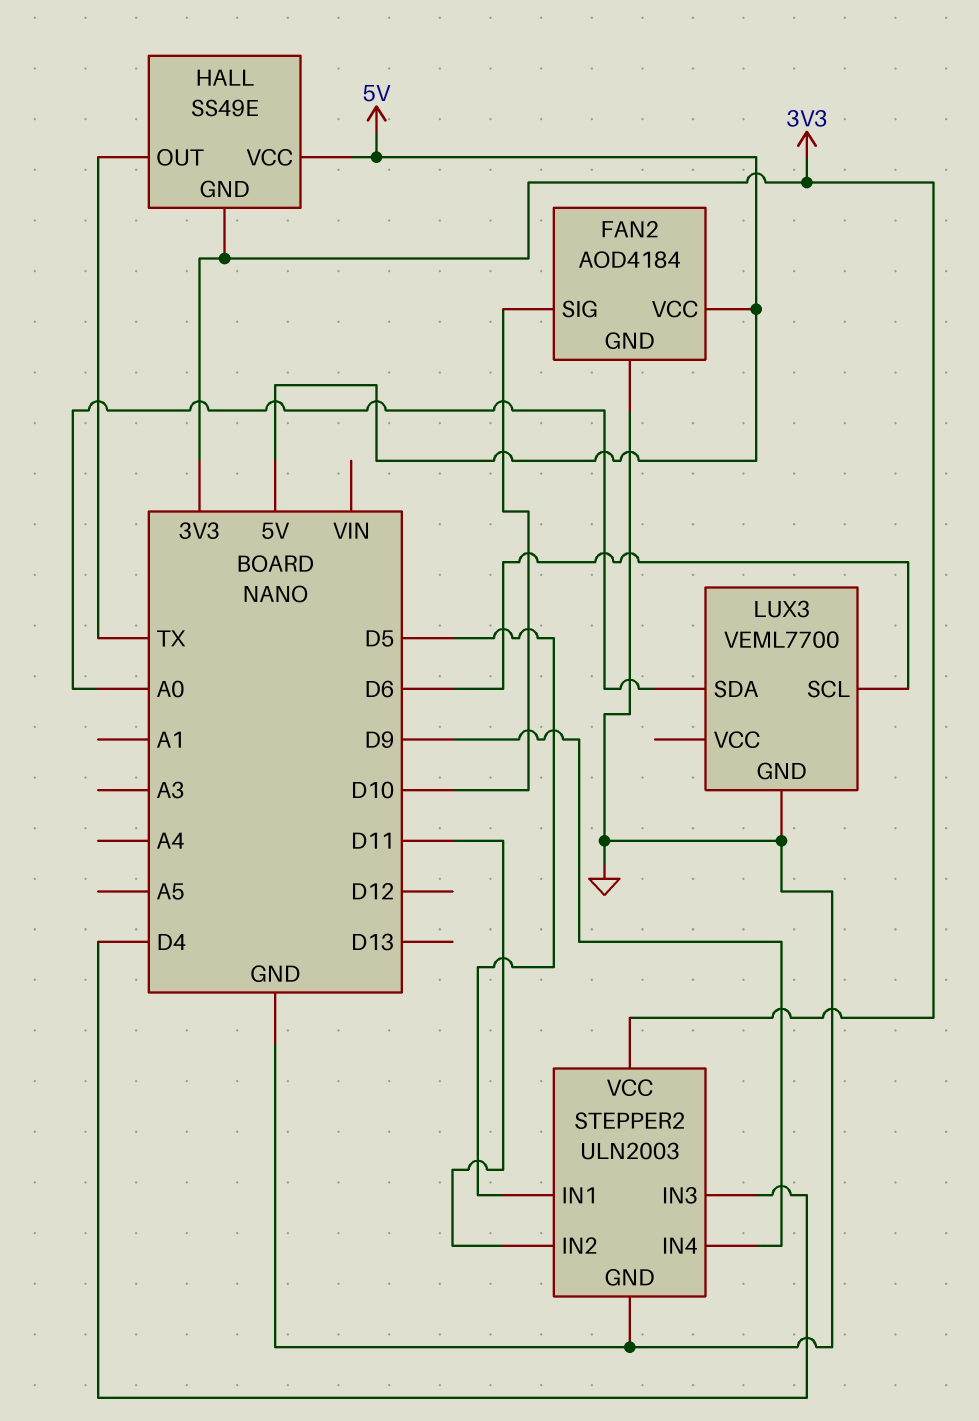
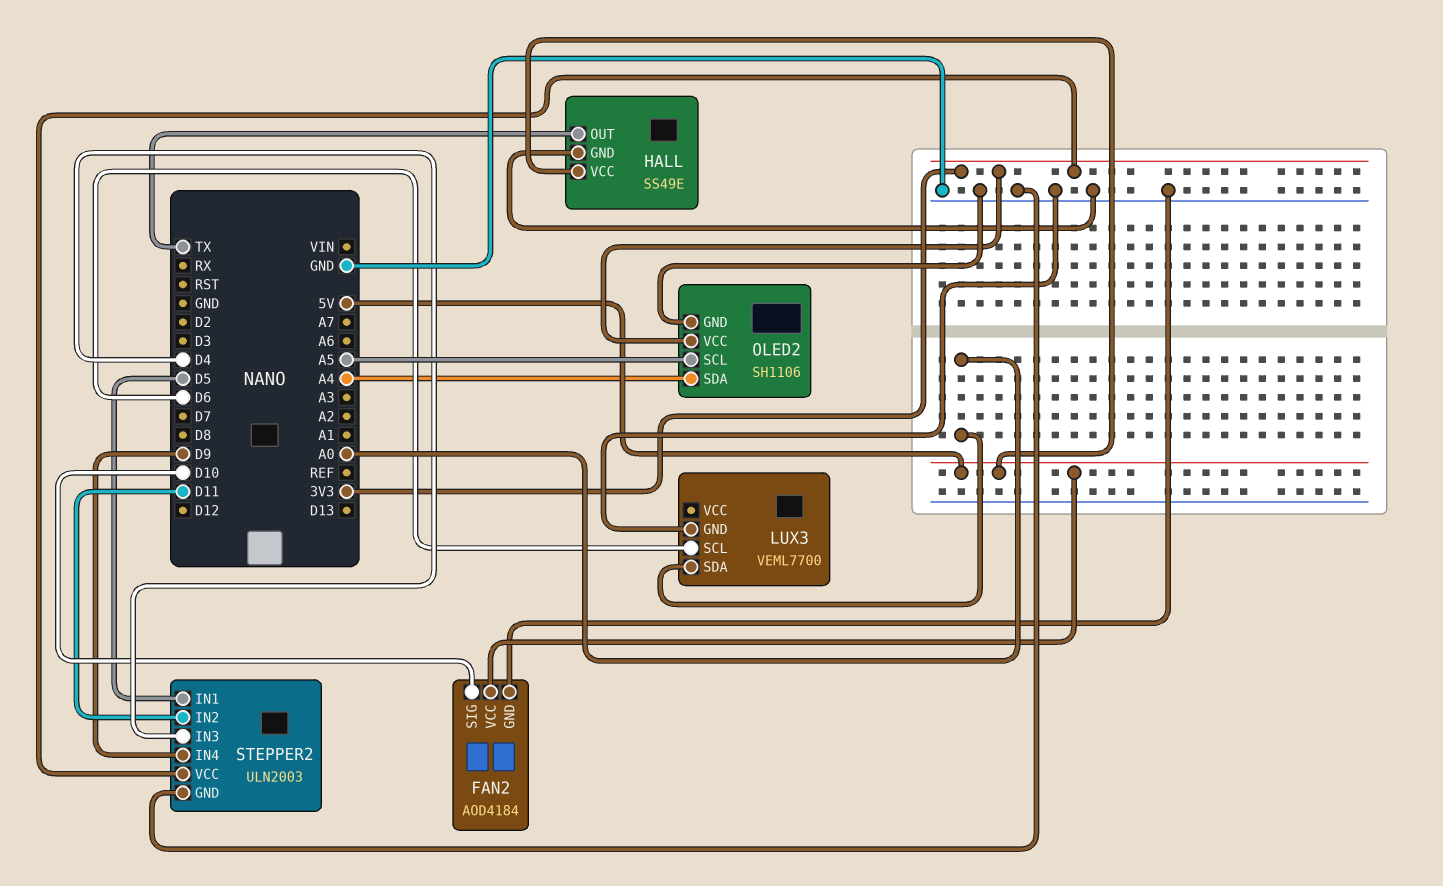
HALL pin GND: 3V3 -> GND
OLED2: none -> SH1106
OLED2 pin GND: none -> GND
OLED2 pin SCL: none -> A5
OLED2 pin SDA: none -> A4
OLED2 pin VCC: none -> 3V3

